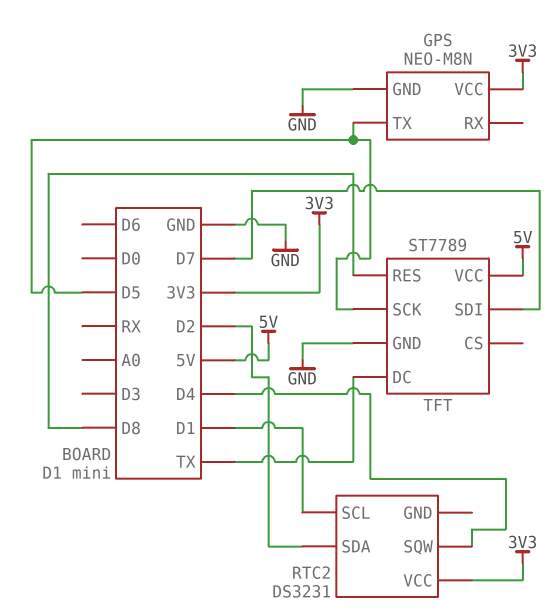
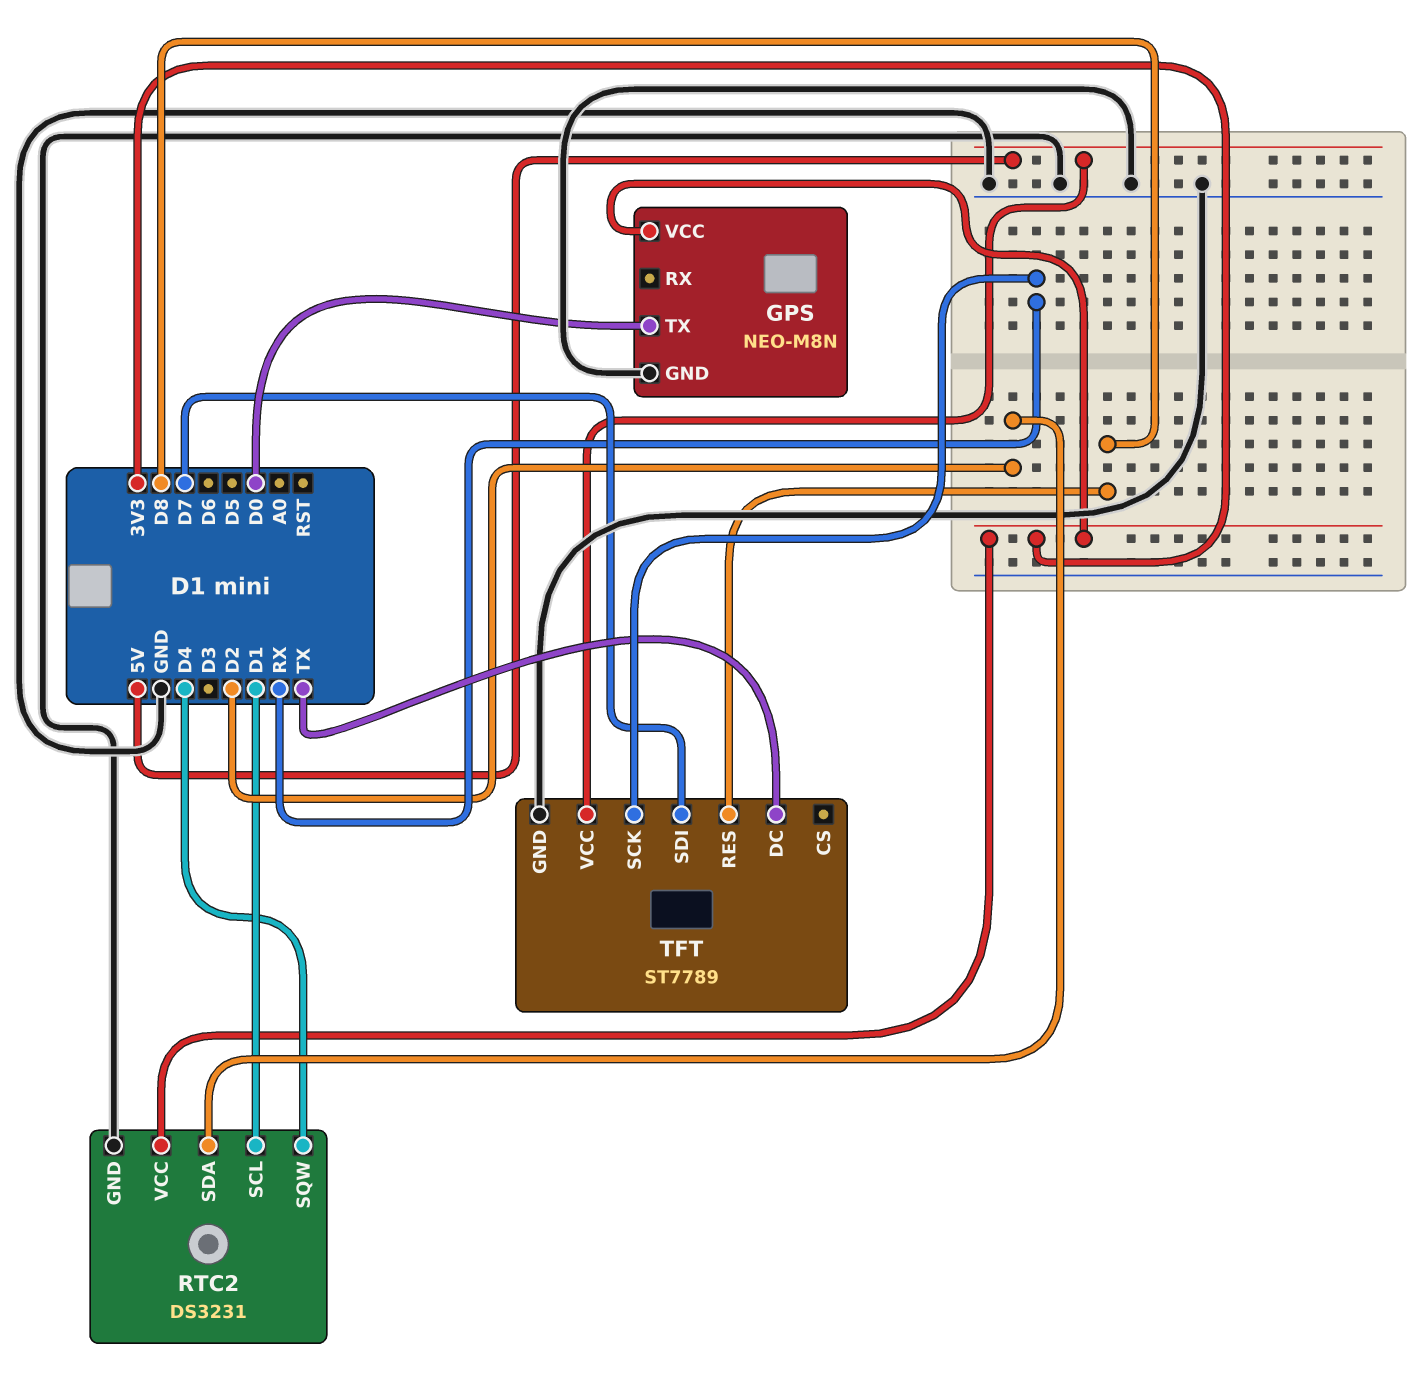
GPS pin TX: D5 -> D0
RTC2 pin GND: none -> GND
TFT pin SCK: D5 -> RX

